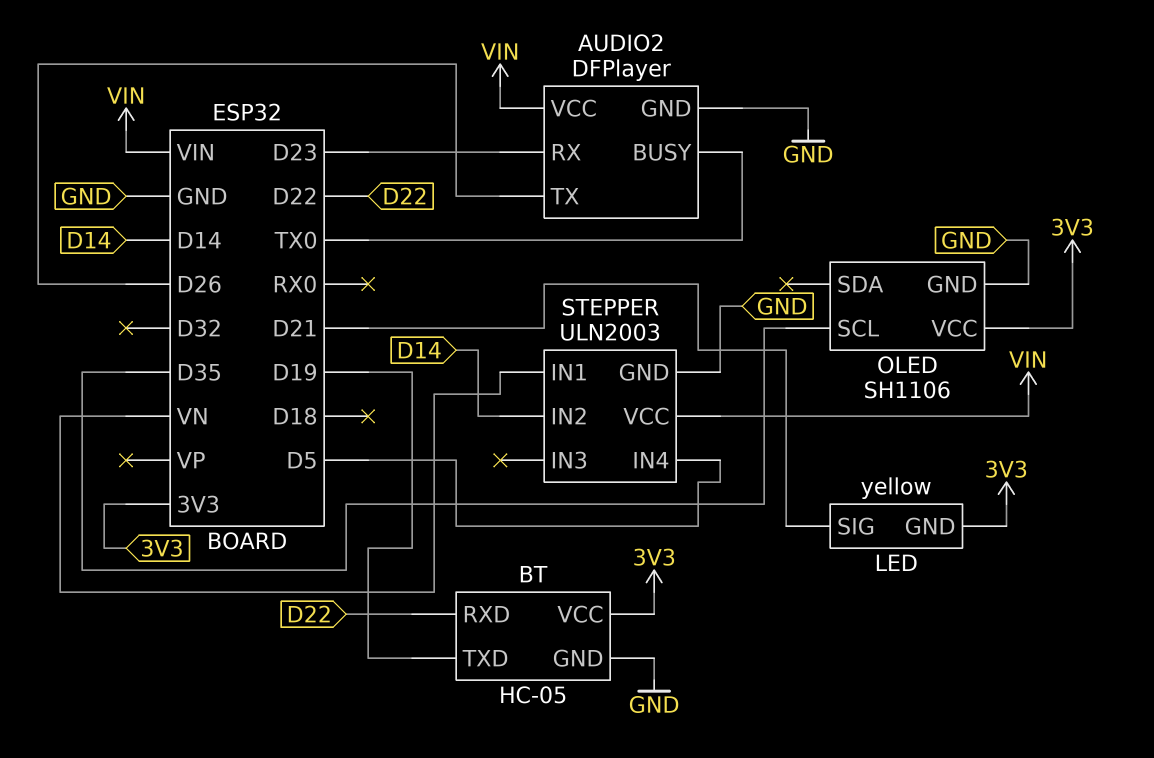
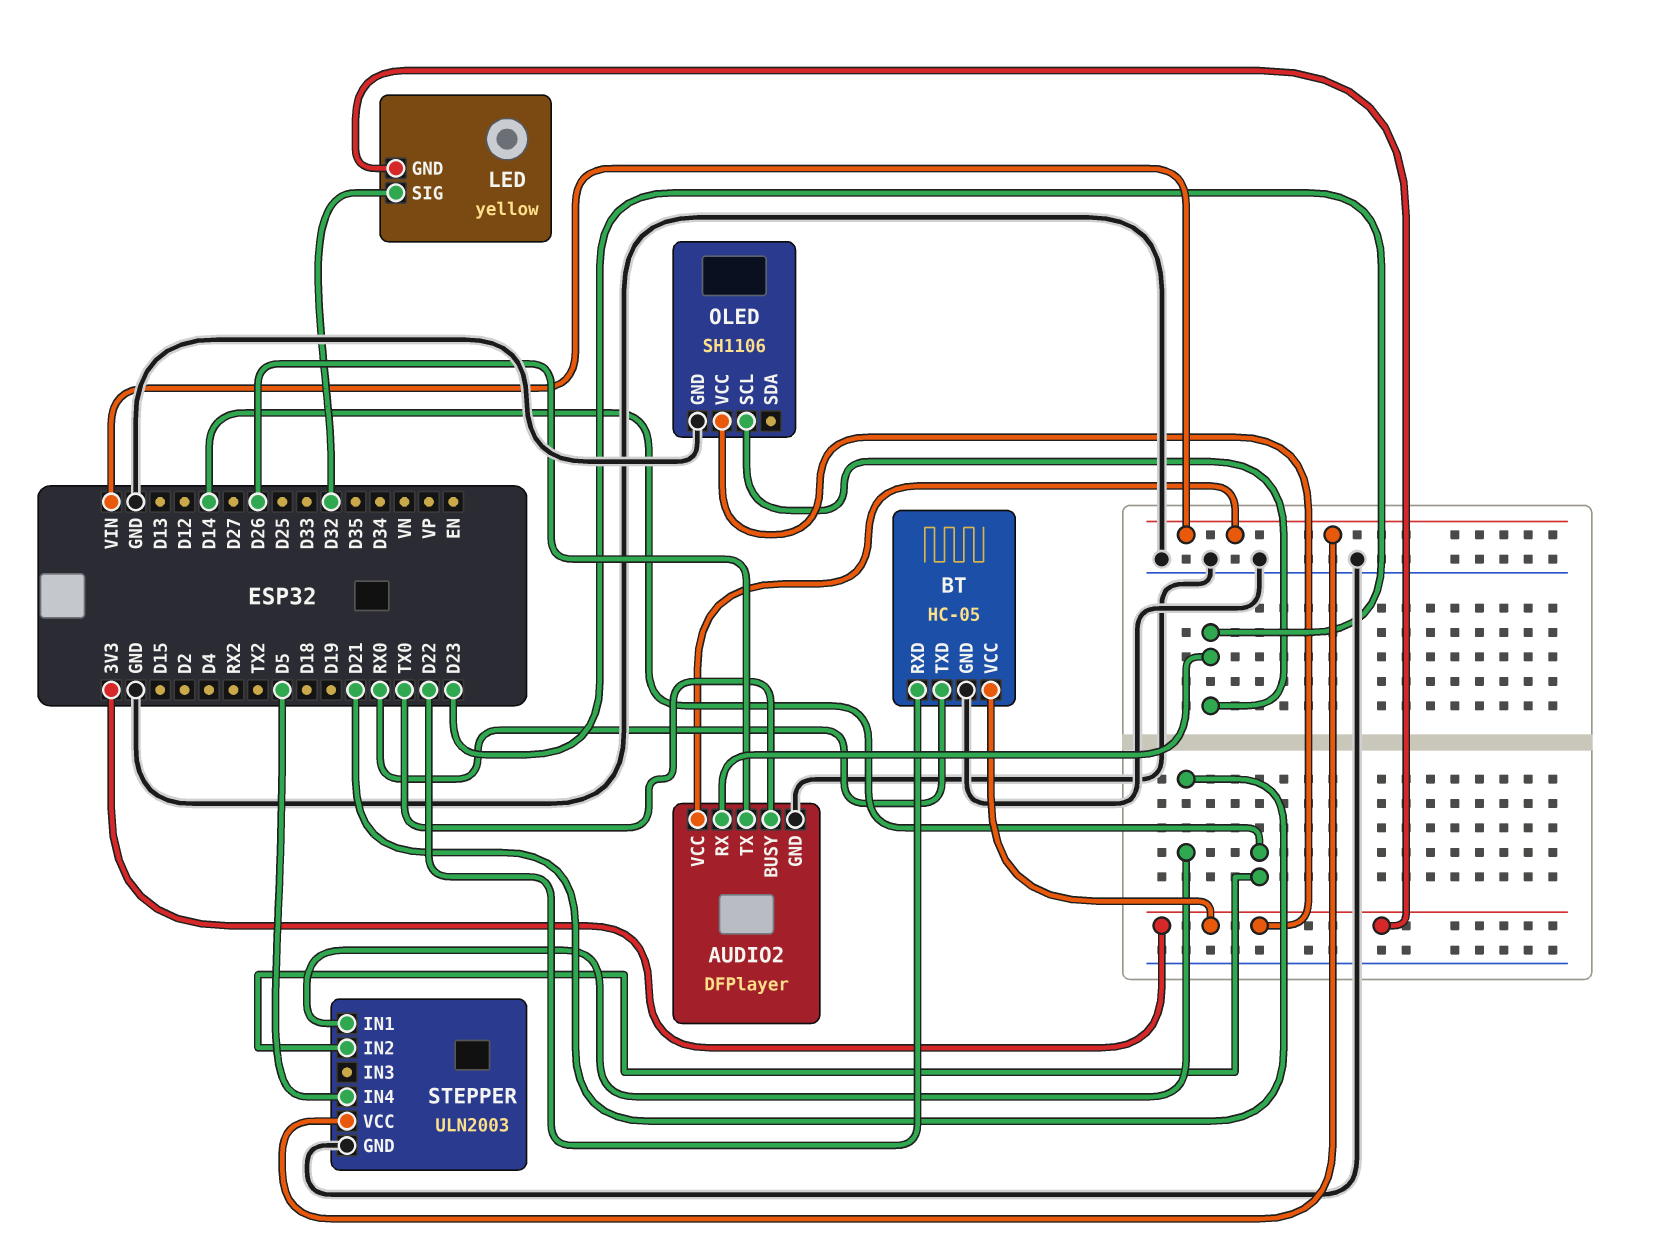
BT pin TXD: D19 -> RX0
LED pin SIG: D21 -> D32
OLED pin SCL: D35 -> D23
STEPPER pin IN1: VN -> D21

